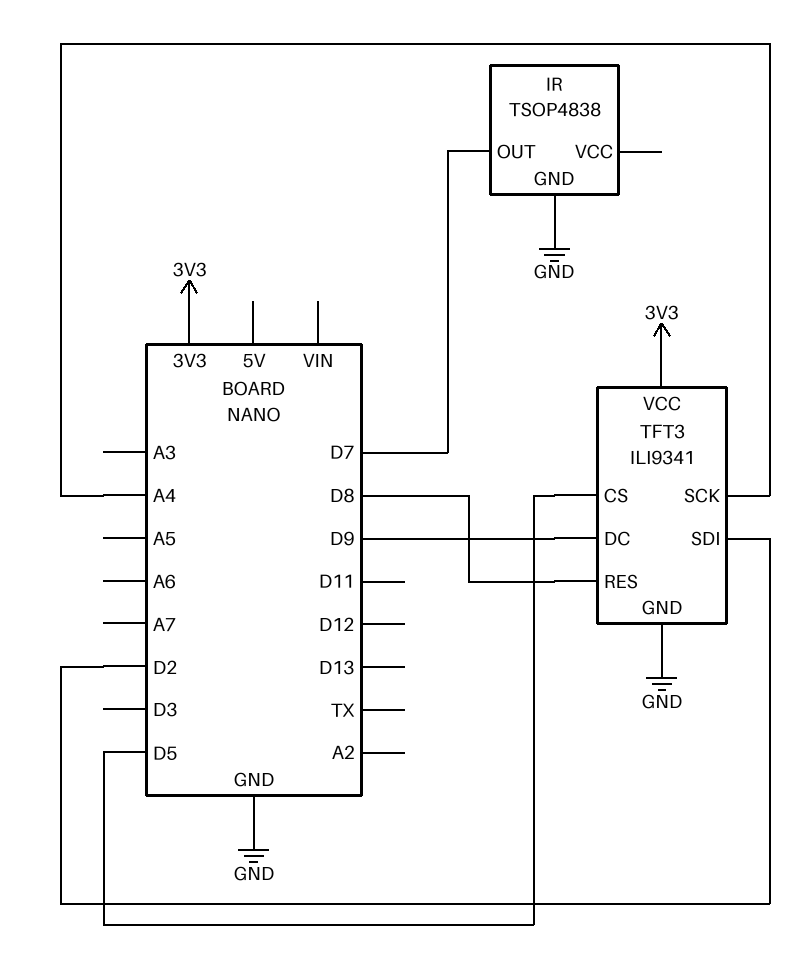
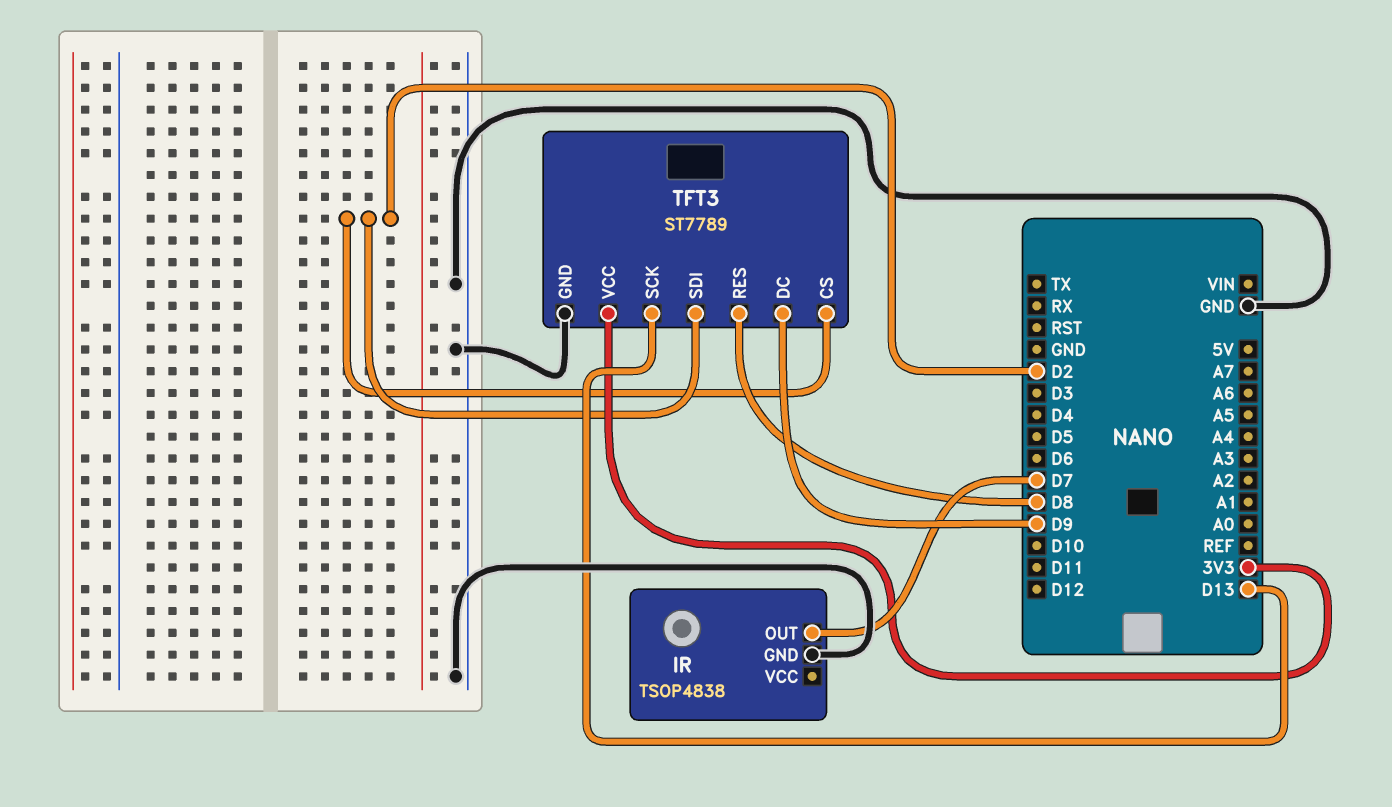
TFT3: ILI9341 -> ST7789
TFT3 pin CS: D5 -> D2
TFT3 pin SCK: A4 -> D13

